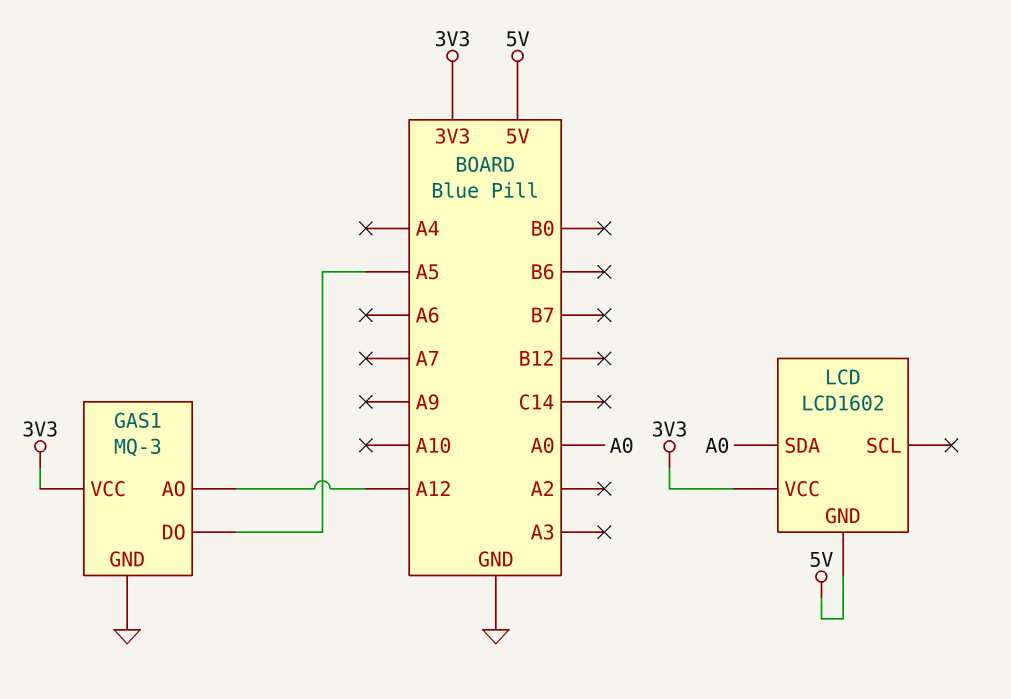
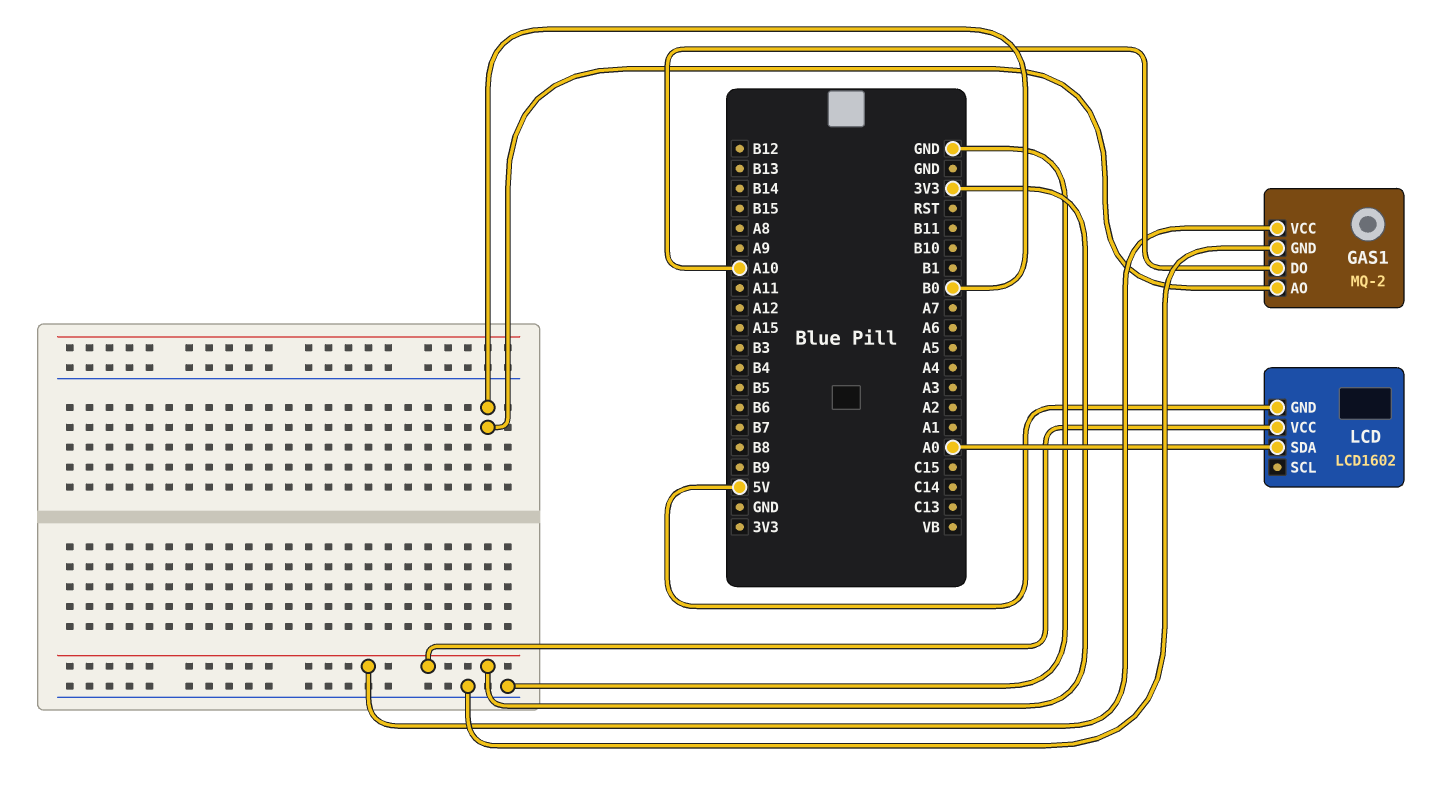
GAS1: MQ-3 -> MQ-2
GAS1 pin AO: A12 -> B0
GAS1 pin DO: A5 -> A10

